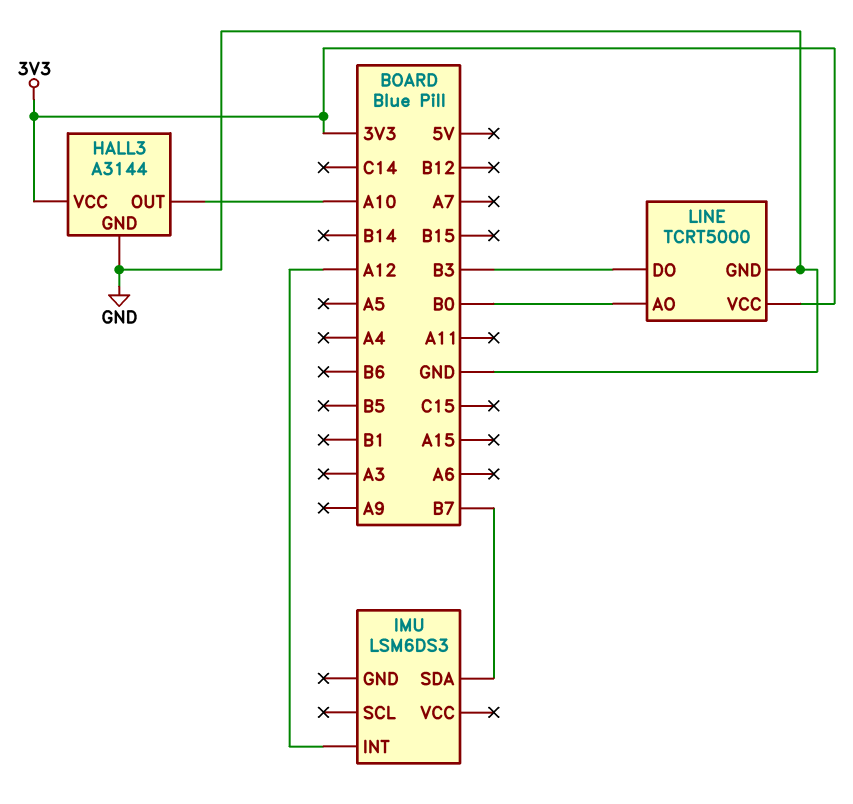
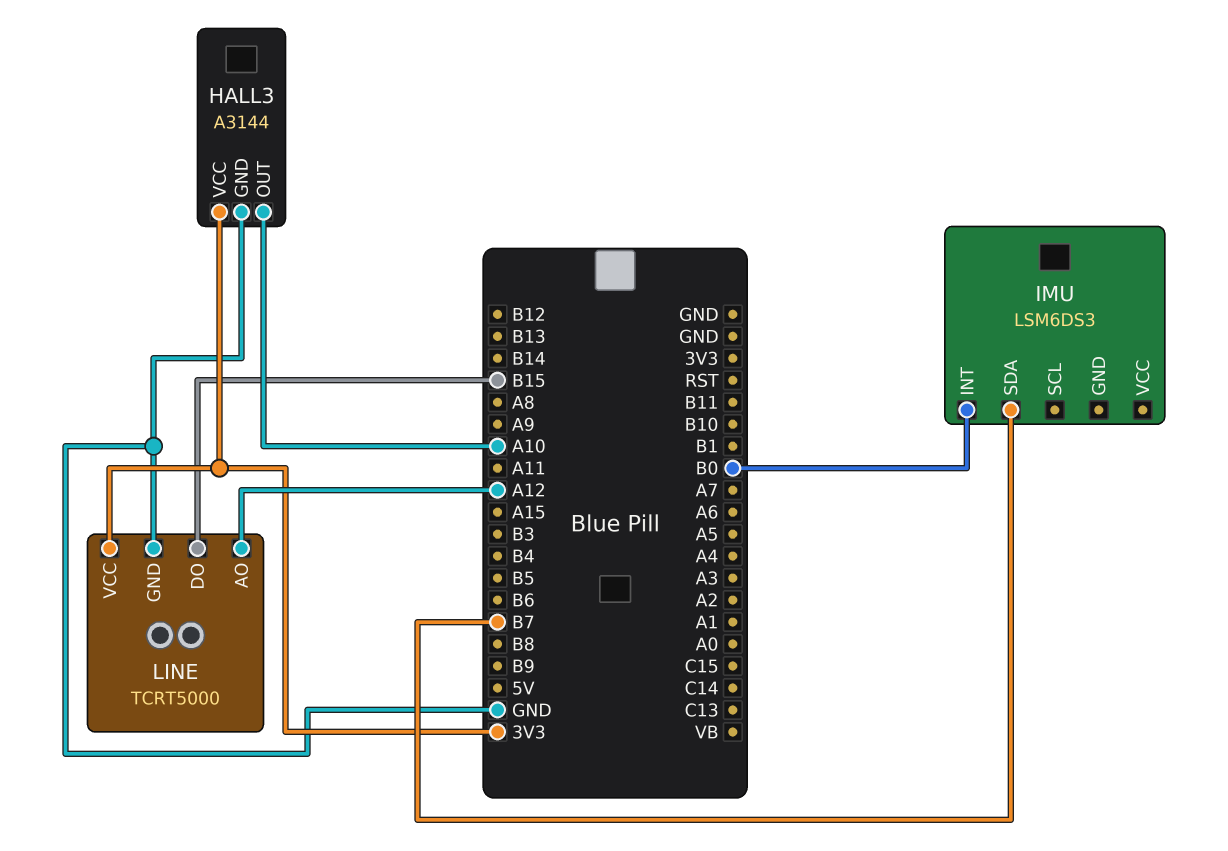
IMU pin INT: A12 -> B0
LINE pin AO: B0 -> A12
LINE pin DO: B3 -> B15

